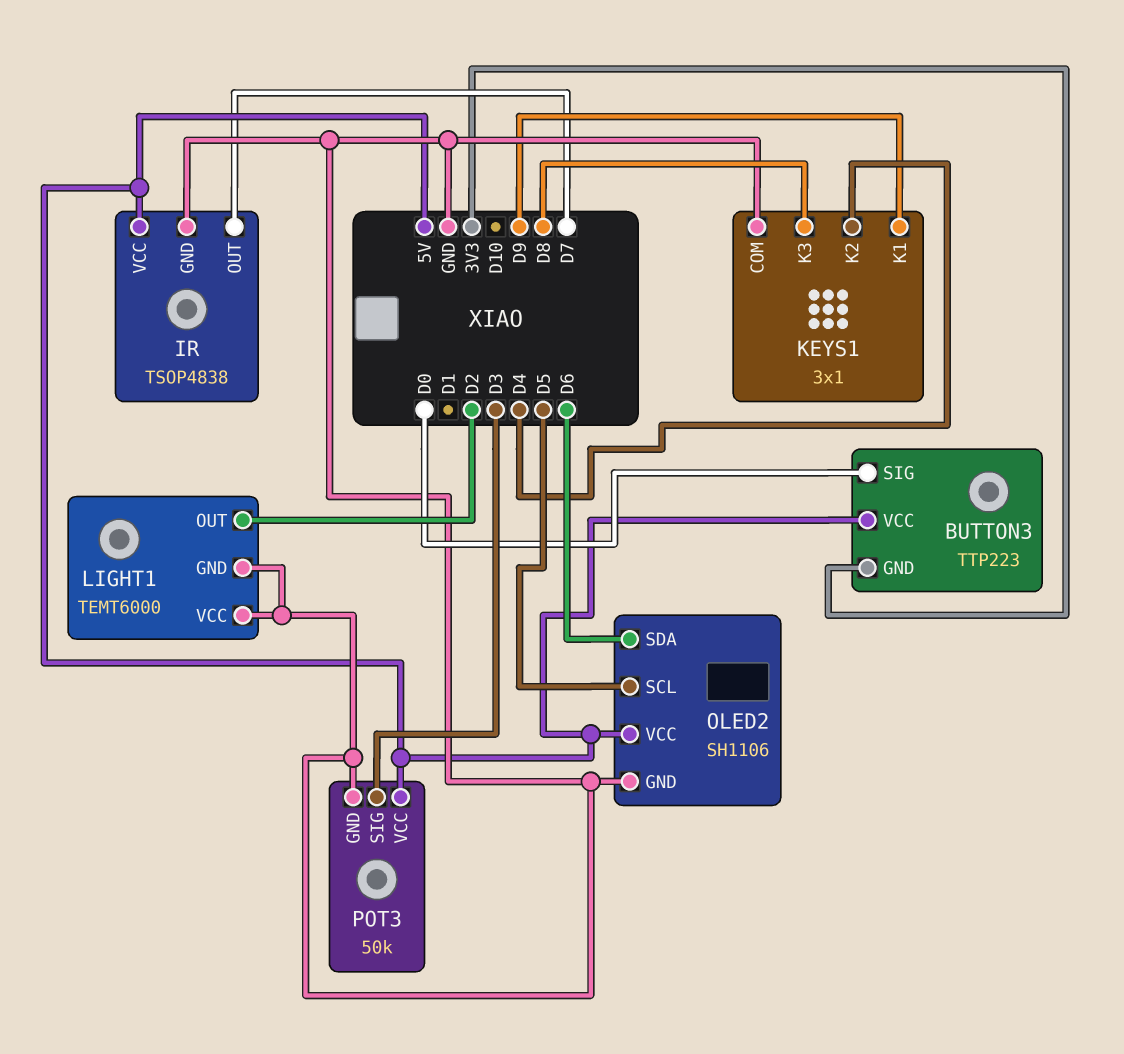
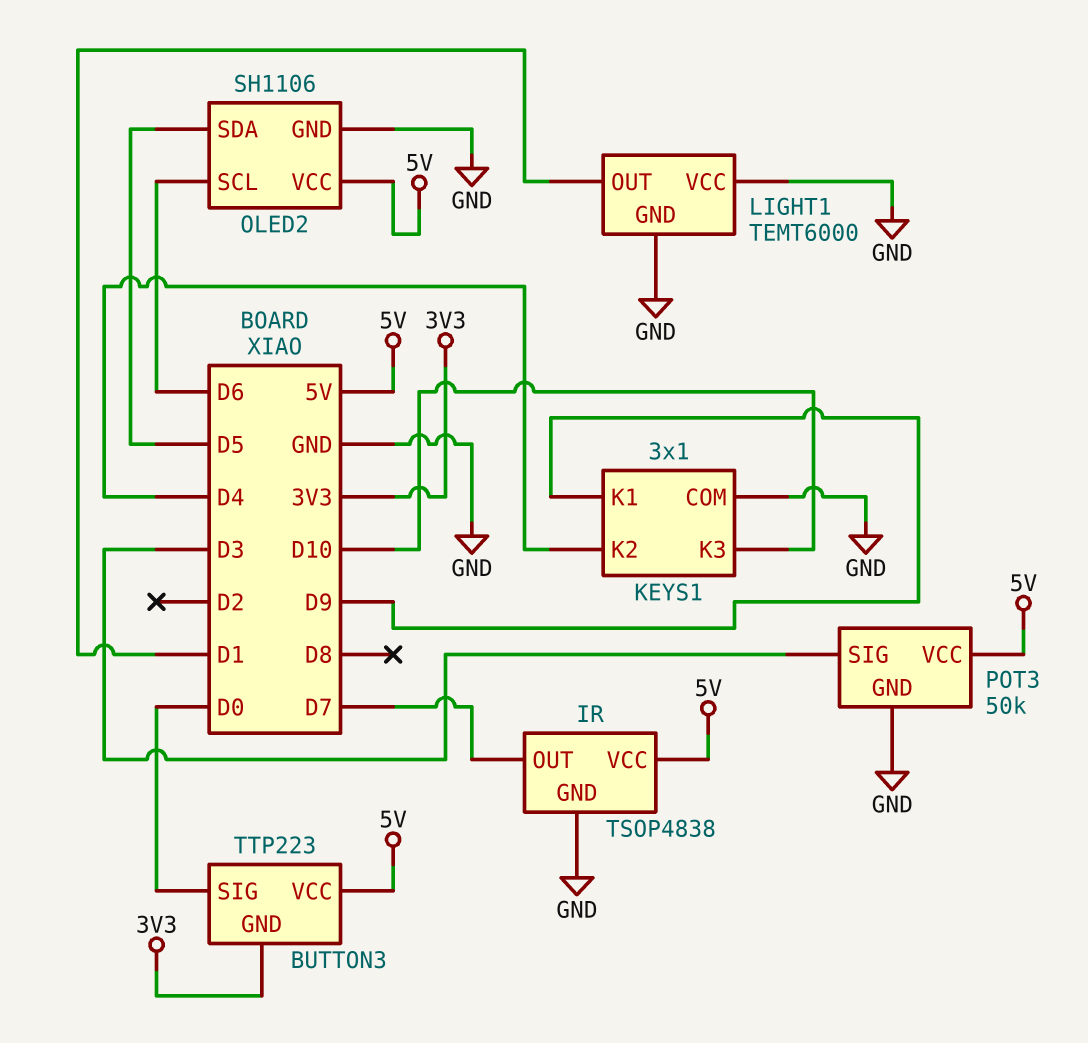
KEYS1 pin K3: D8 -> D10
LIGHT1 pin OUT: D2 -> D1
OLED2 pin SCL: D5 -> D6
OLED2 pin SDA: D6 -> D5

